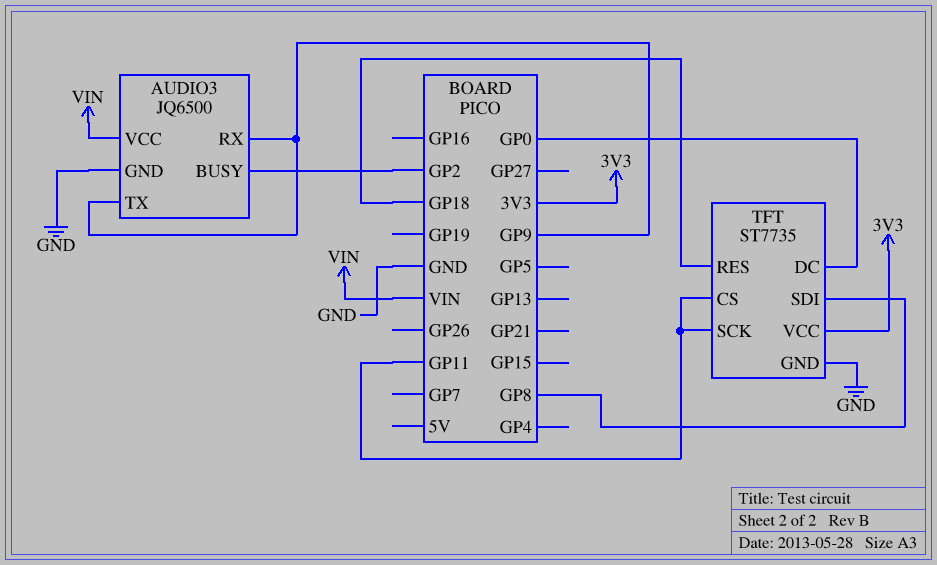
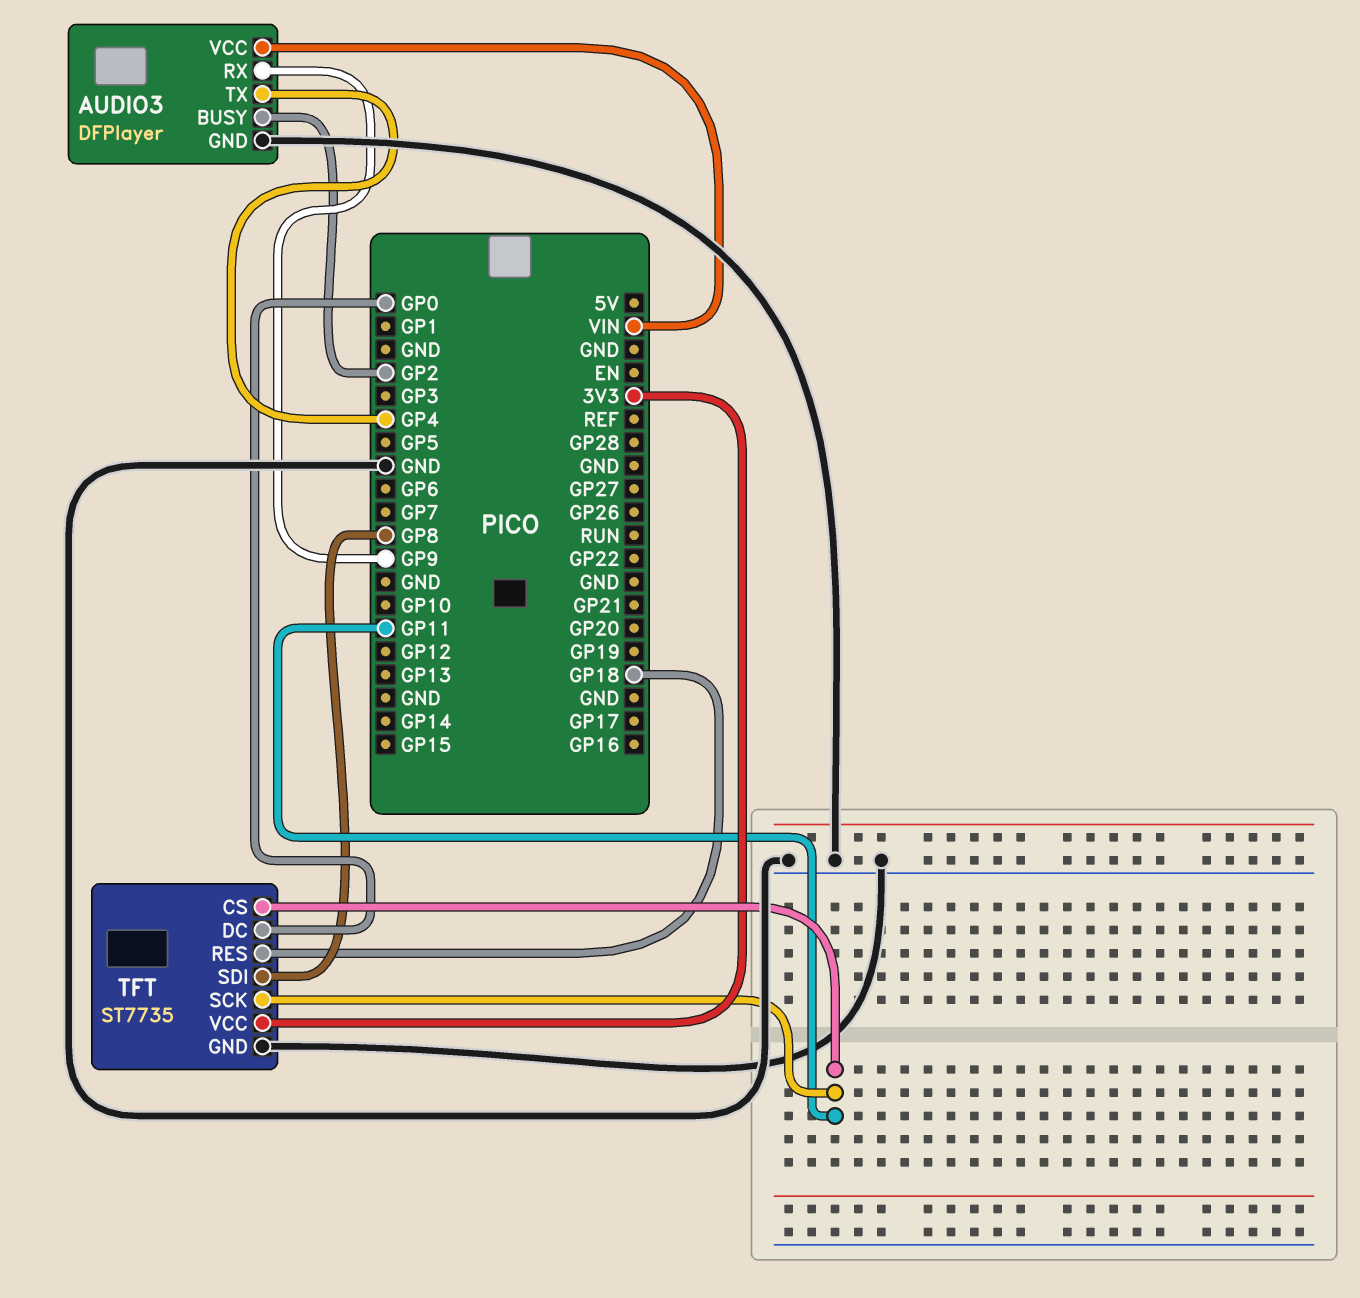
AUDIO3: JQ6500 -> DFPlayer
AUDIO3 pin TX: GP9 -> GP4

